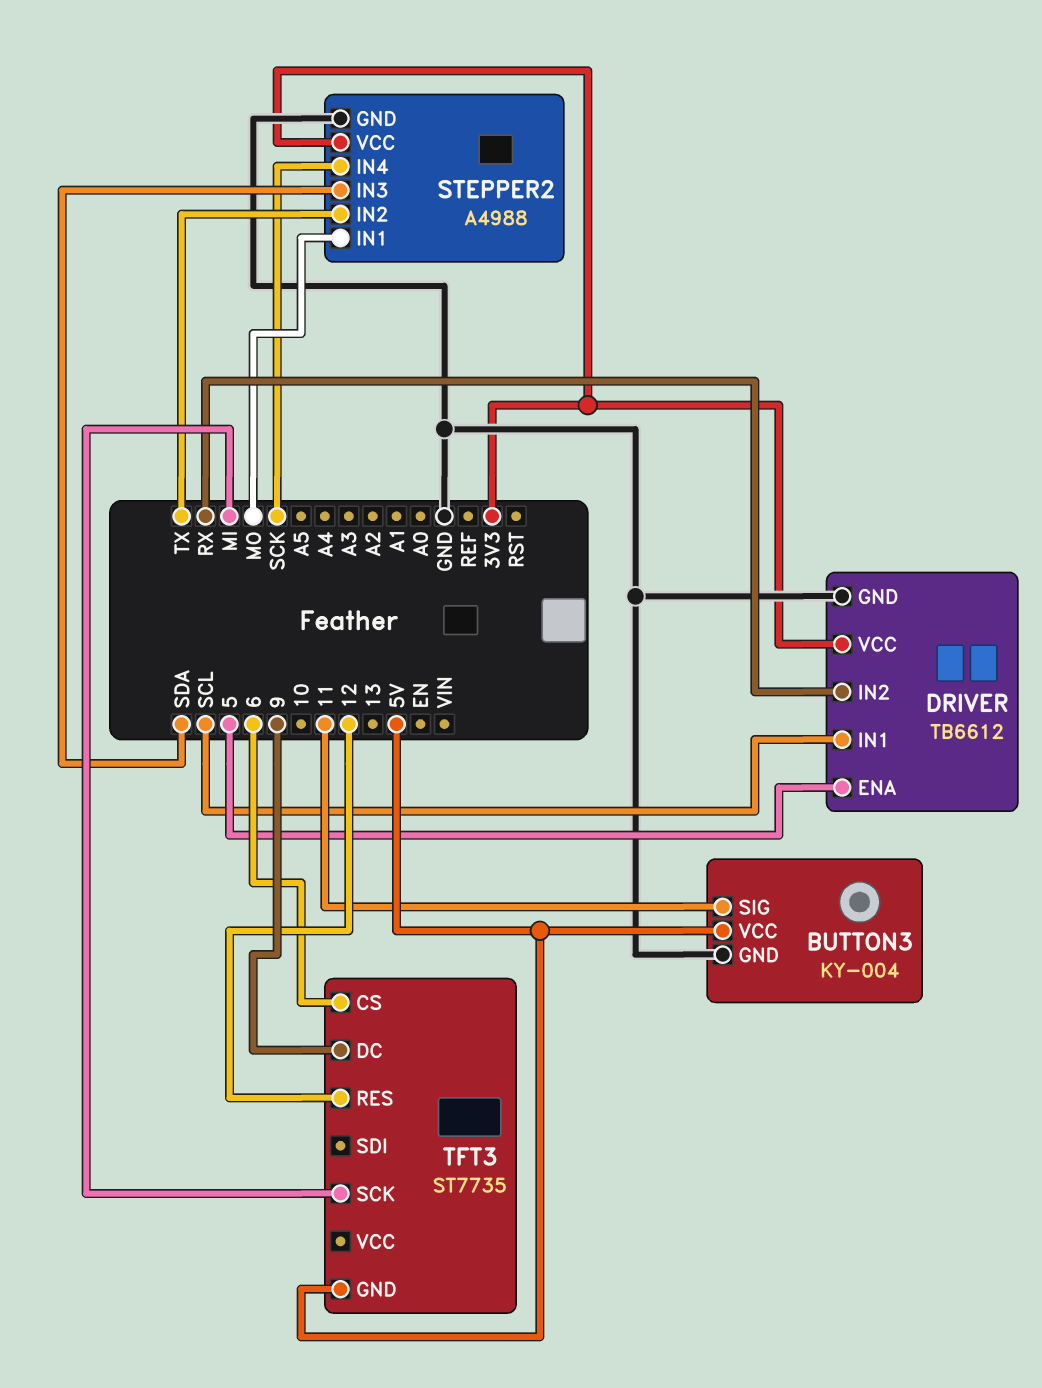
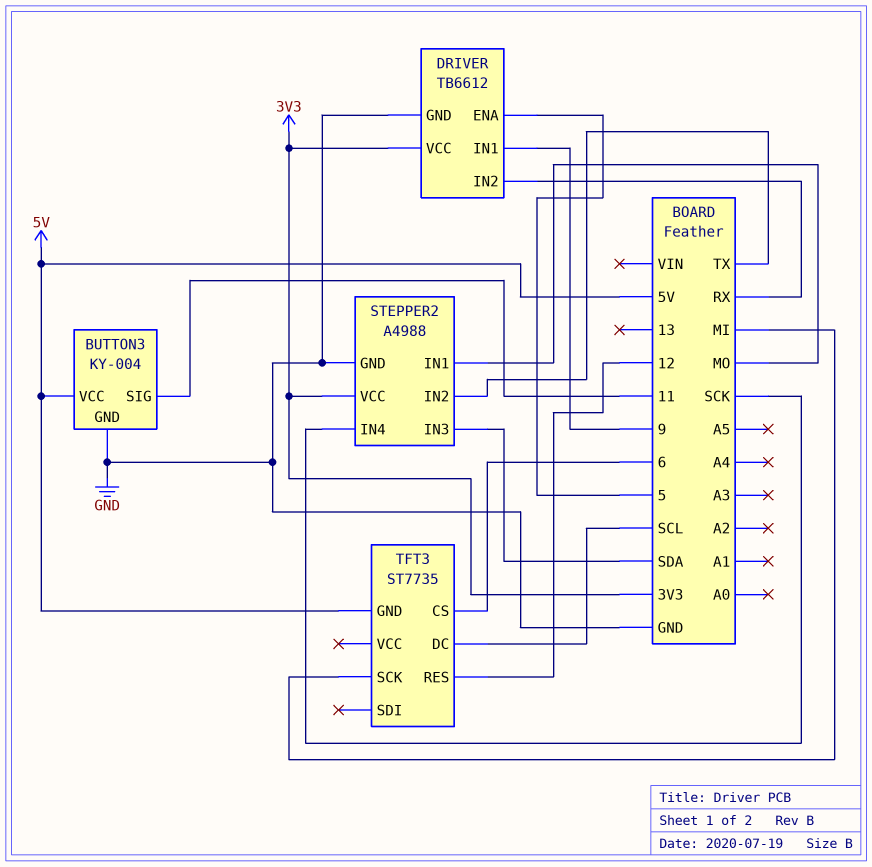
DRIVER pin IN1: SCL -> 9
TFT3 pin DC: 9 -> SCL

